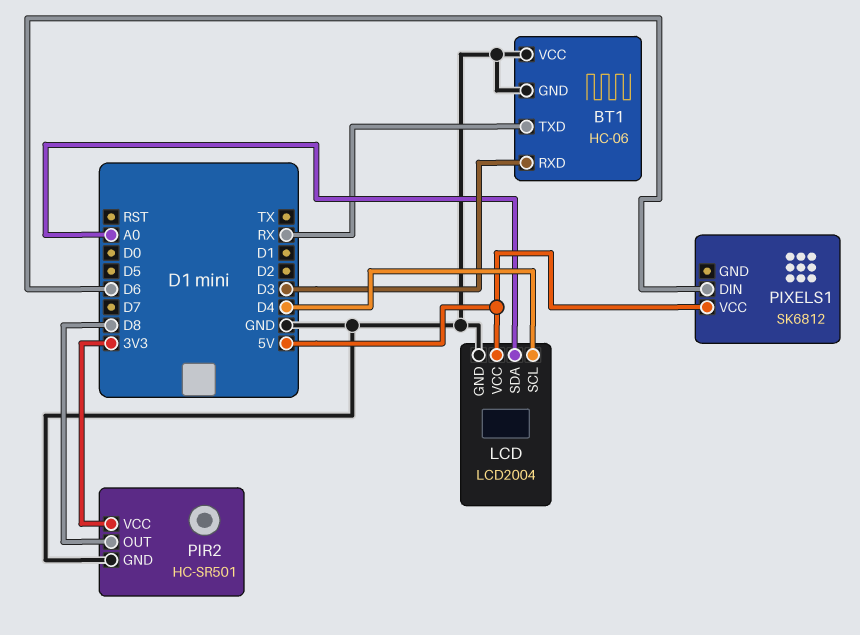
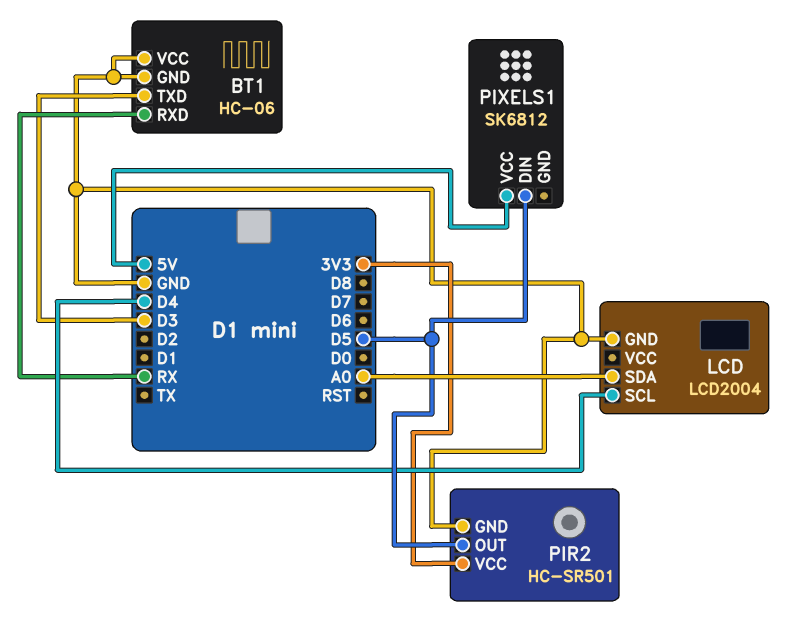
BT1 pin RXD: D3 -> RX
BT1 pin TXD: RX -> D3
LCD pin VCC: 5V -> none
PIR2 pin OUT: D8 -> D5
PIXELS1 pin DIN: D6 -> D5

